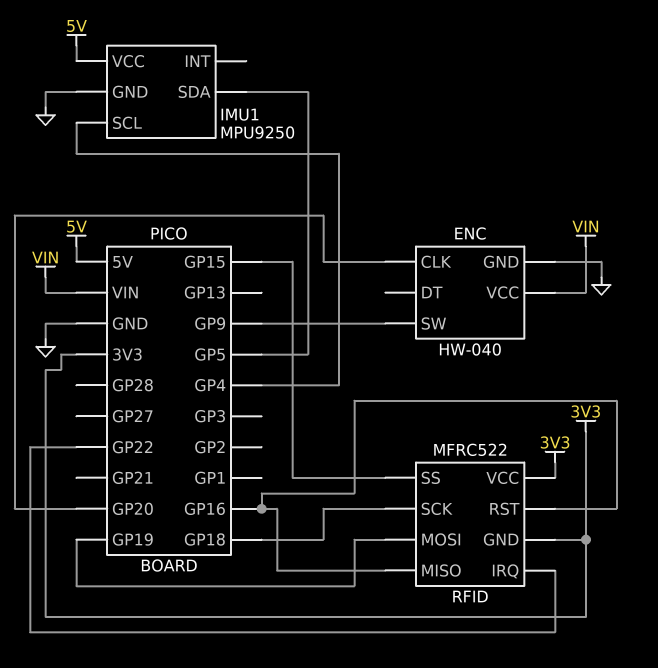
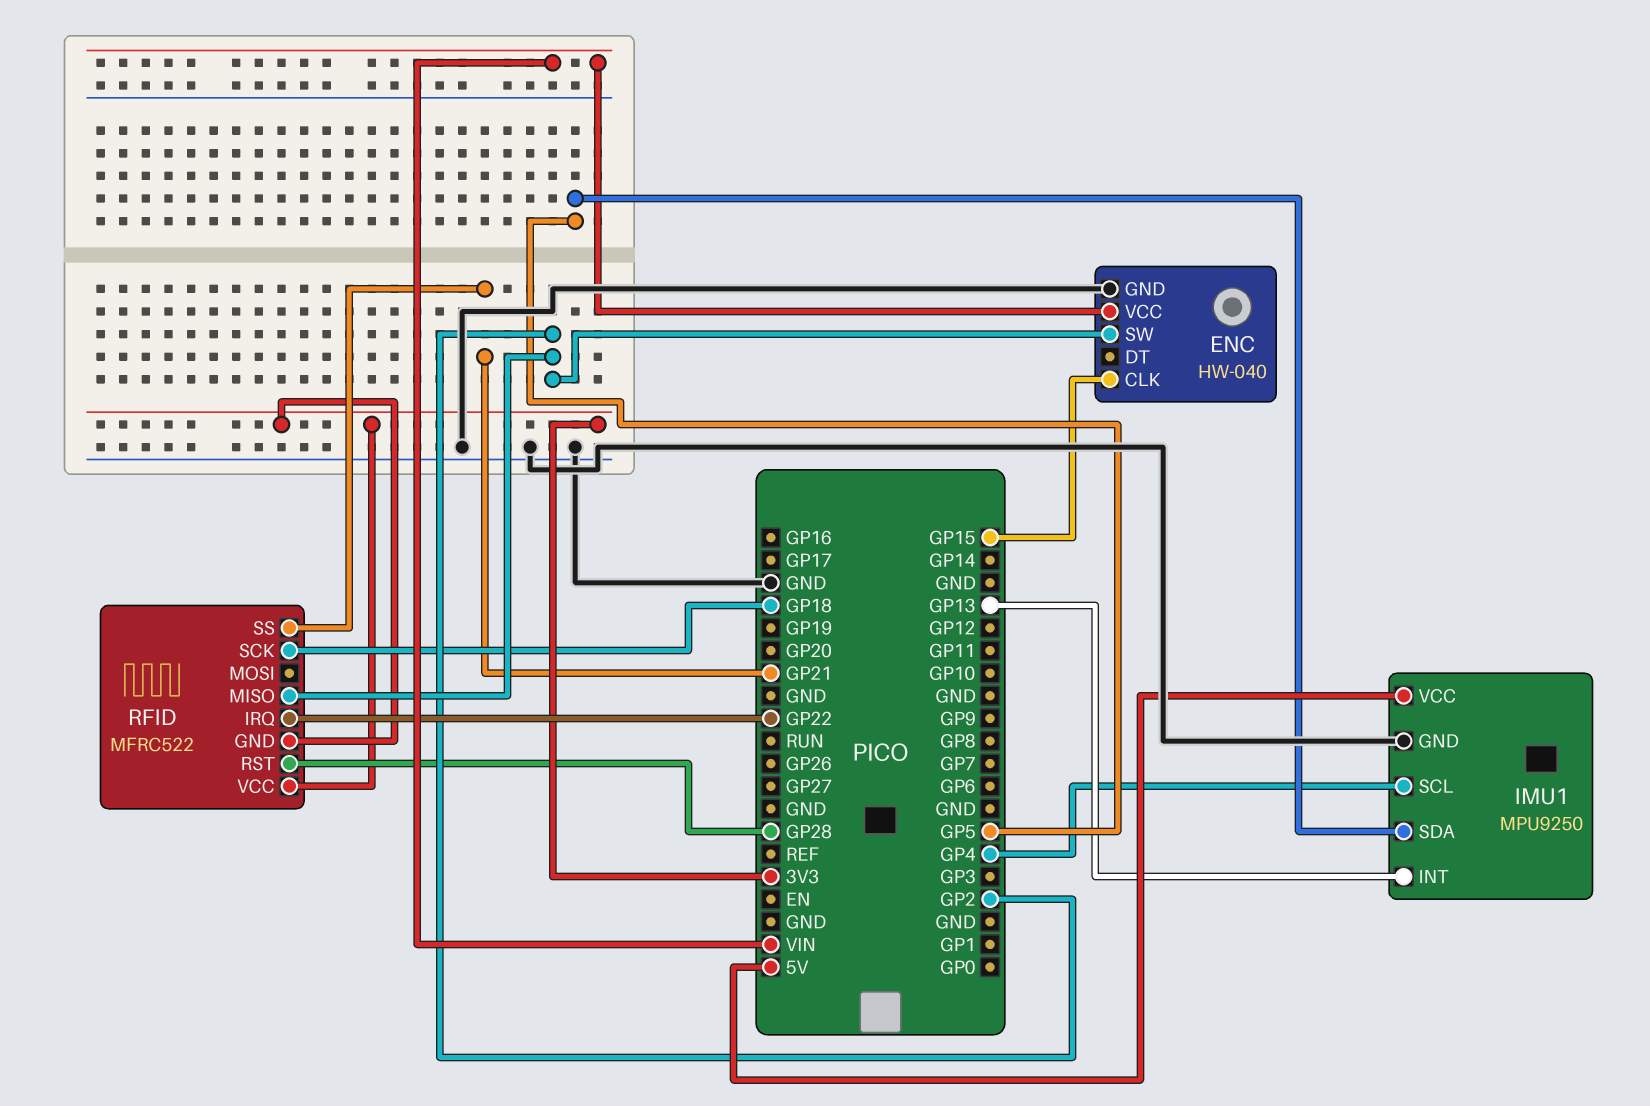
ENC pin CLK: GP20 -> GP15
ENC pin SW: GP9 -> GP2
IMU1 pin INT: none -> GP13
RFID pin MISO: GP16 -> GP2
RFID pin MOSI: GP19 -> none
RFID pin RST: GP16 -> GP28
RFID pin SS: GP15 -> GP21

